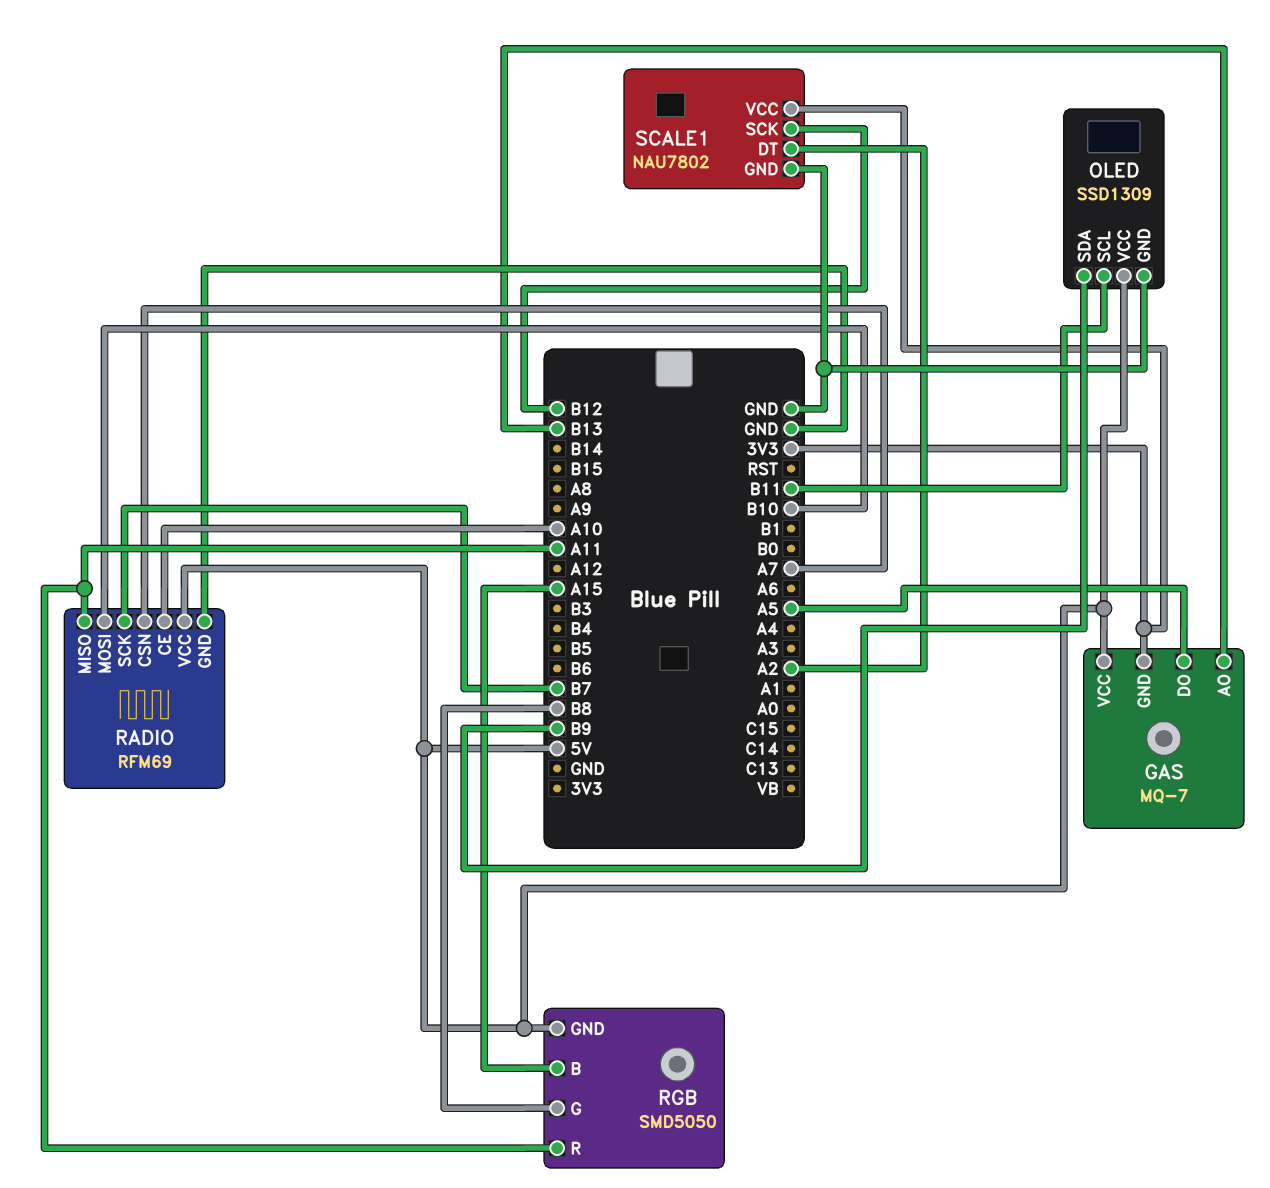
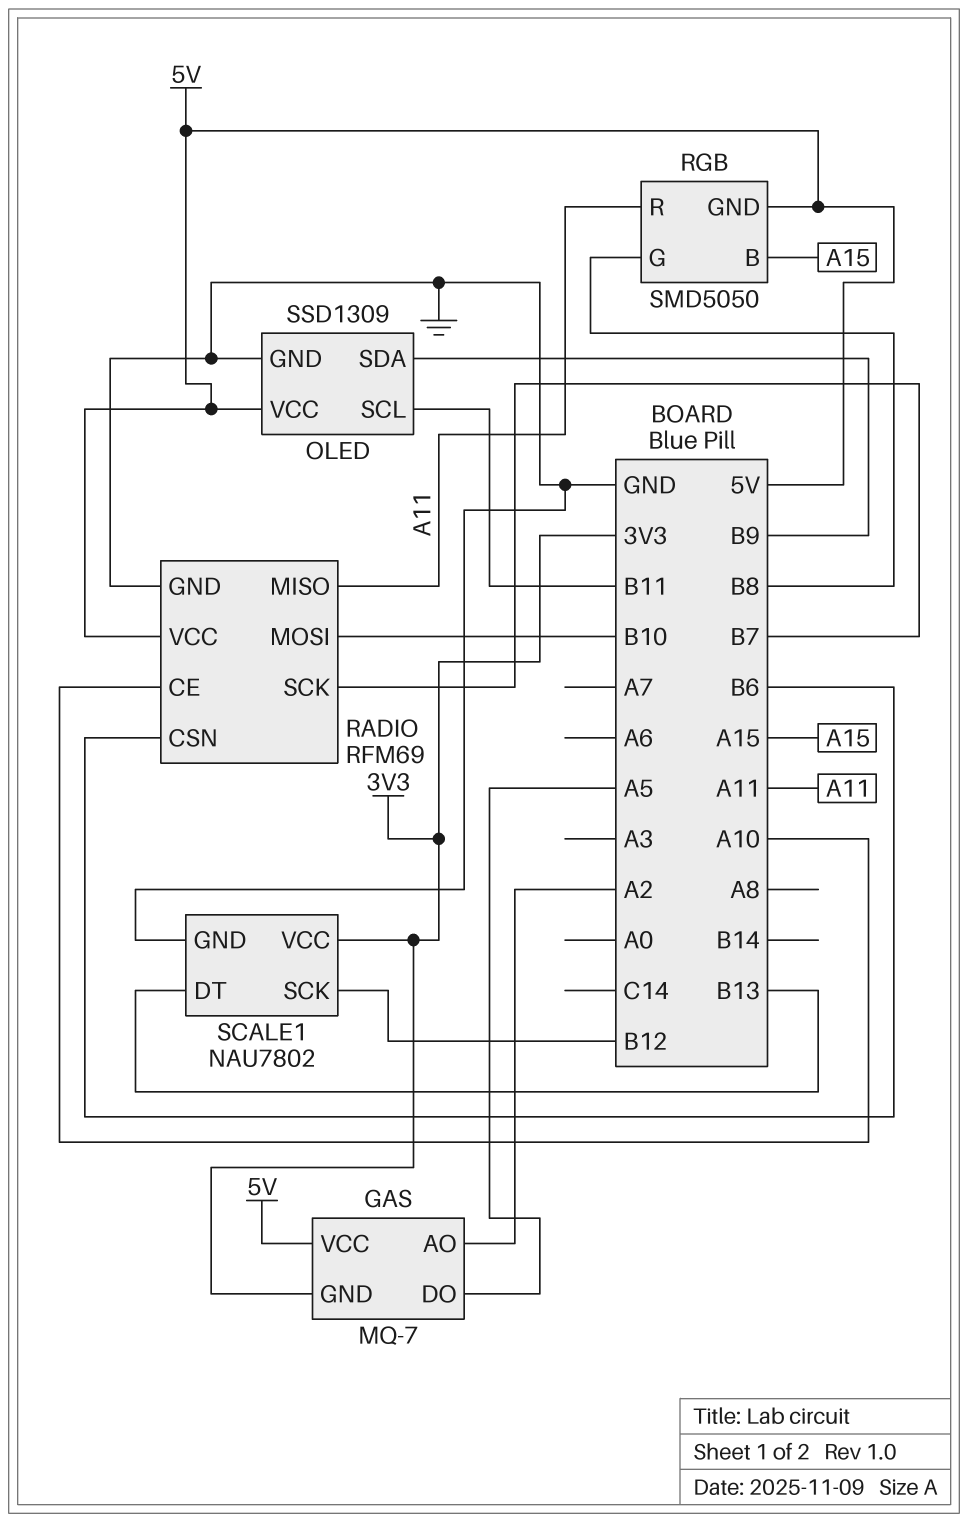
GAS pin AO: B13 -> A2
RADIO pin CSN: A7 -> B6
SCALE1 pin DT: A2 -> B13

